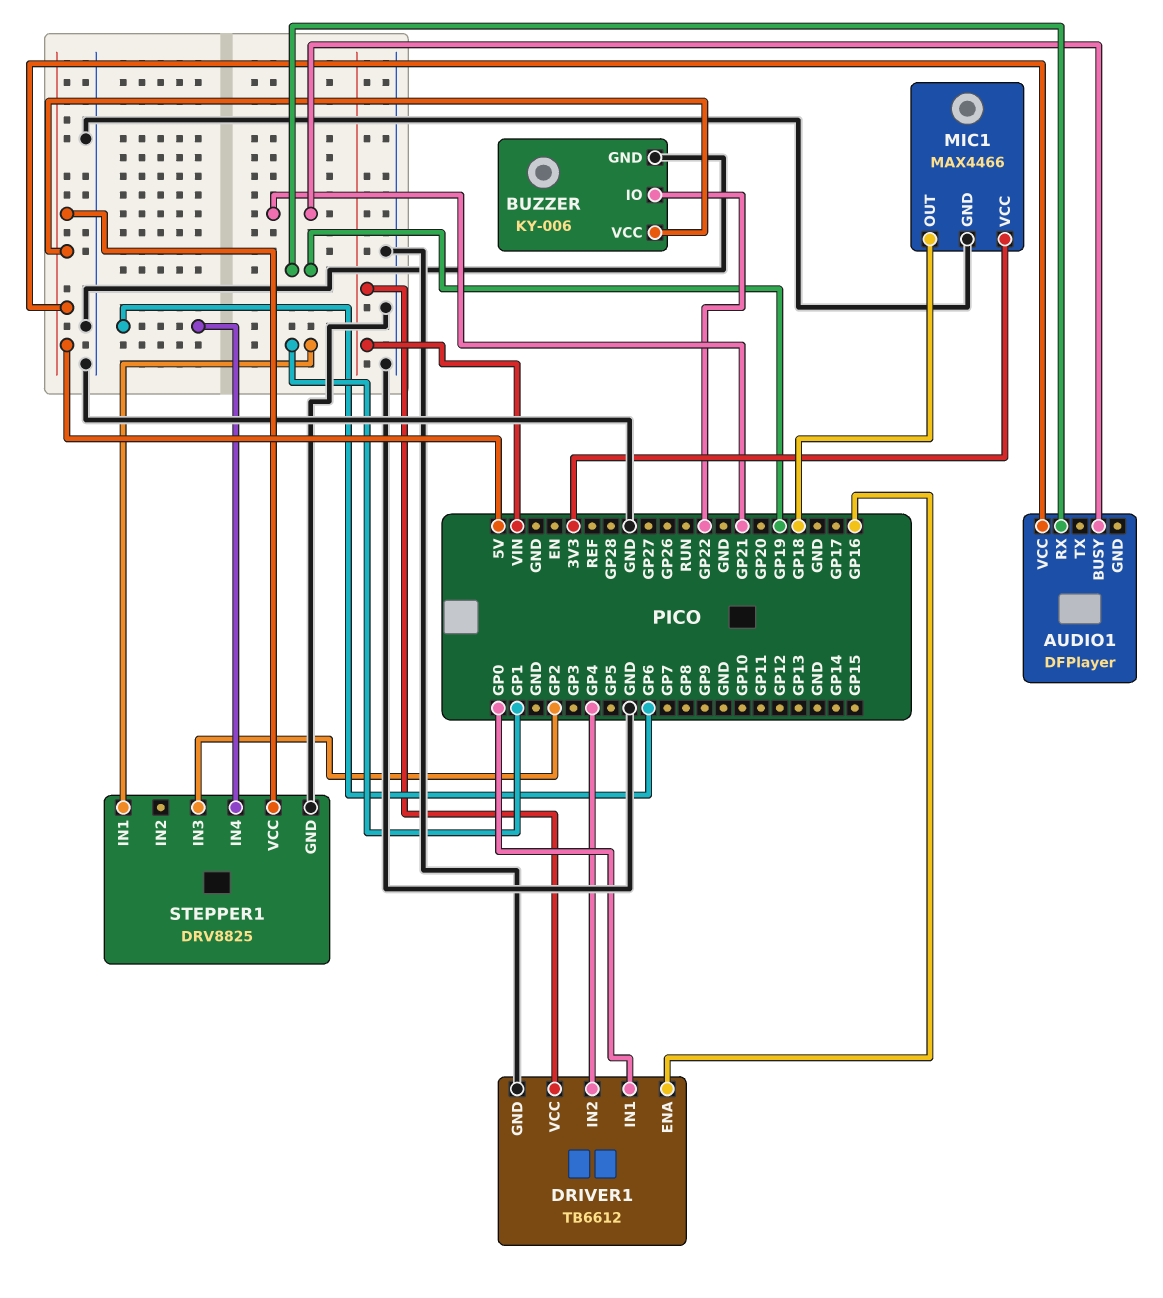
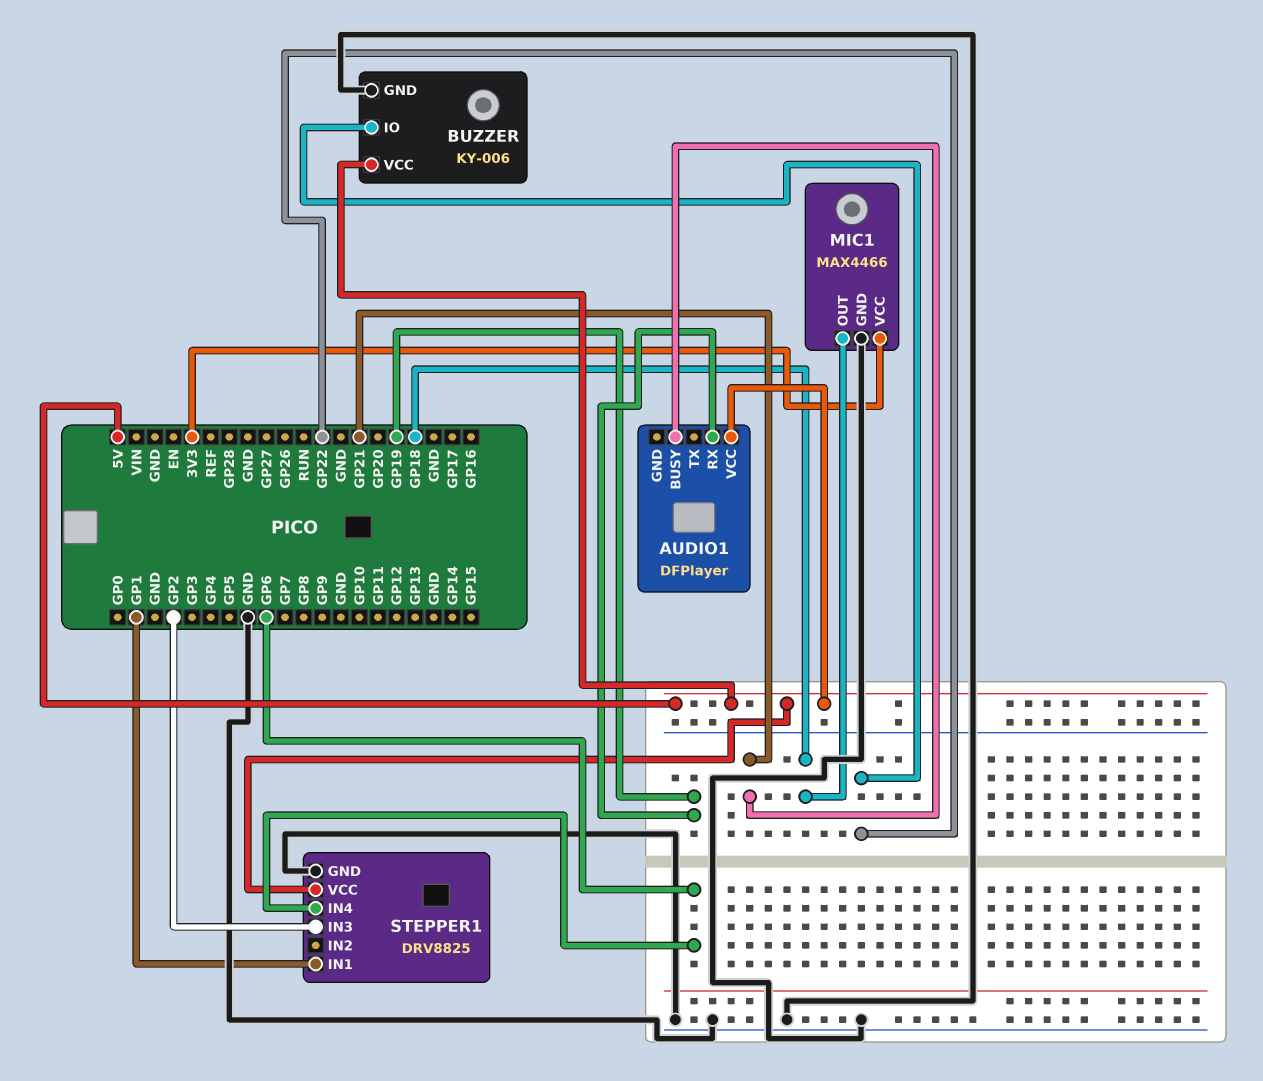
DRIVER1: TB6612 -> none
DRIVER1 pin ENA: GP16 -> none
DRIVER1 pin GND: GND -> none
DRIVER1 pin IN1: GP0 -> none
DRIVER1 pin IN2: GP4 -> none
DRIVER1 pin VCC: VIN -> none

